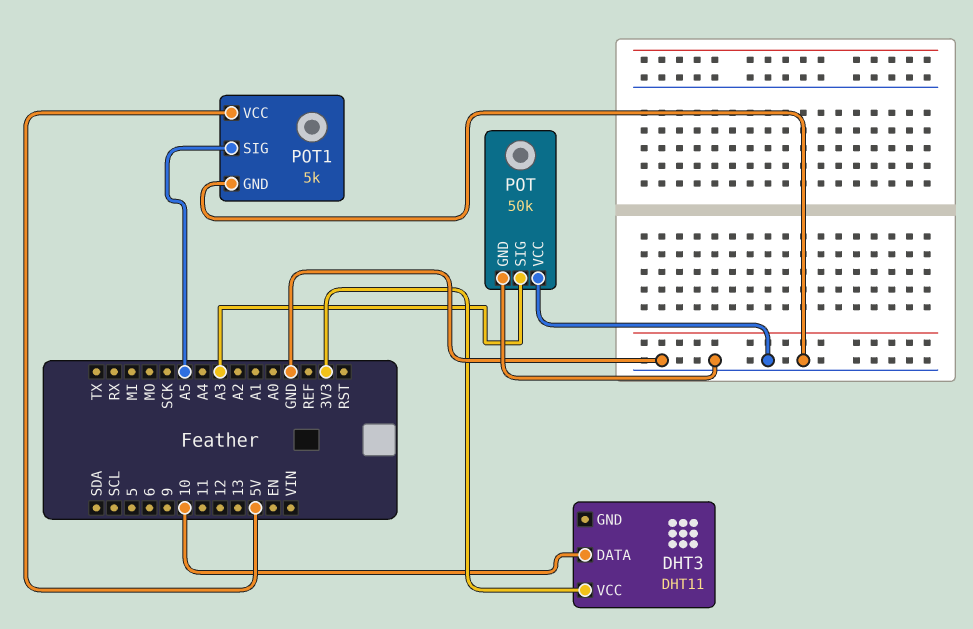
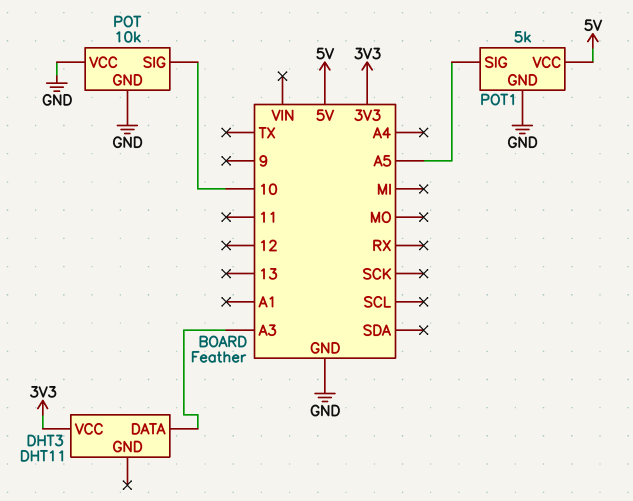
DHT3 pin DATA: 10 -> A3
POT: 50k -> 10k
POT pin SIG: A3 -> 10

